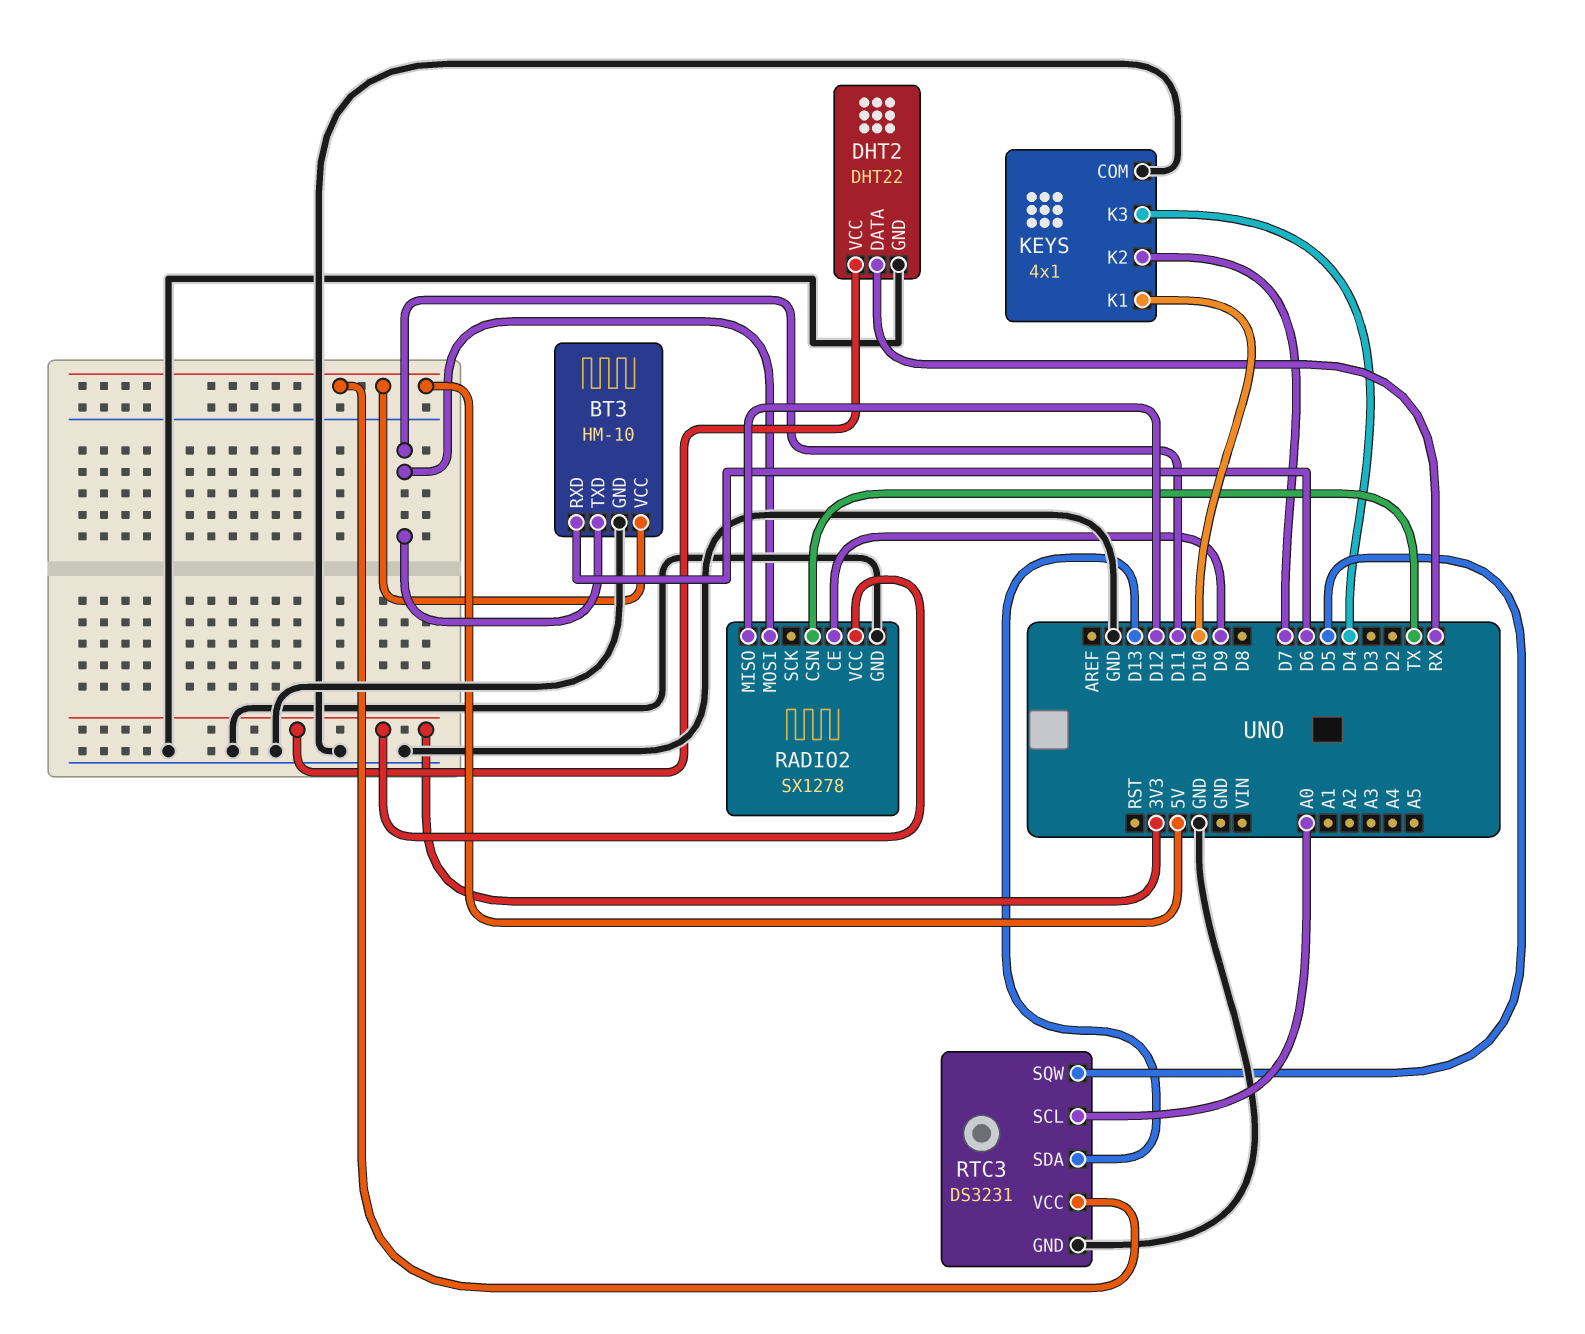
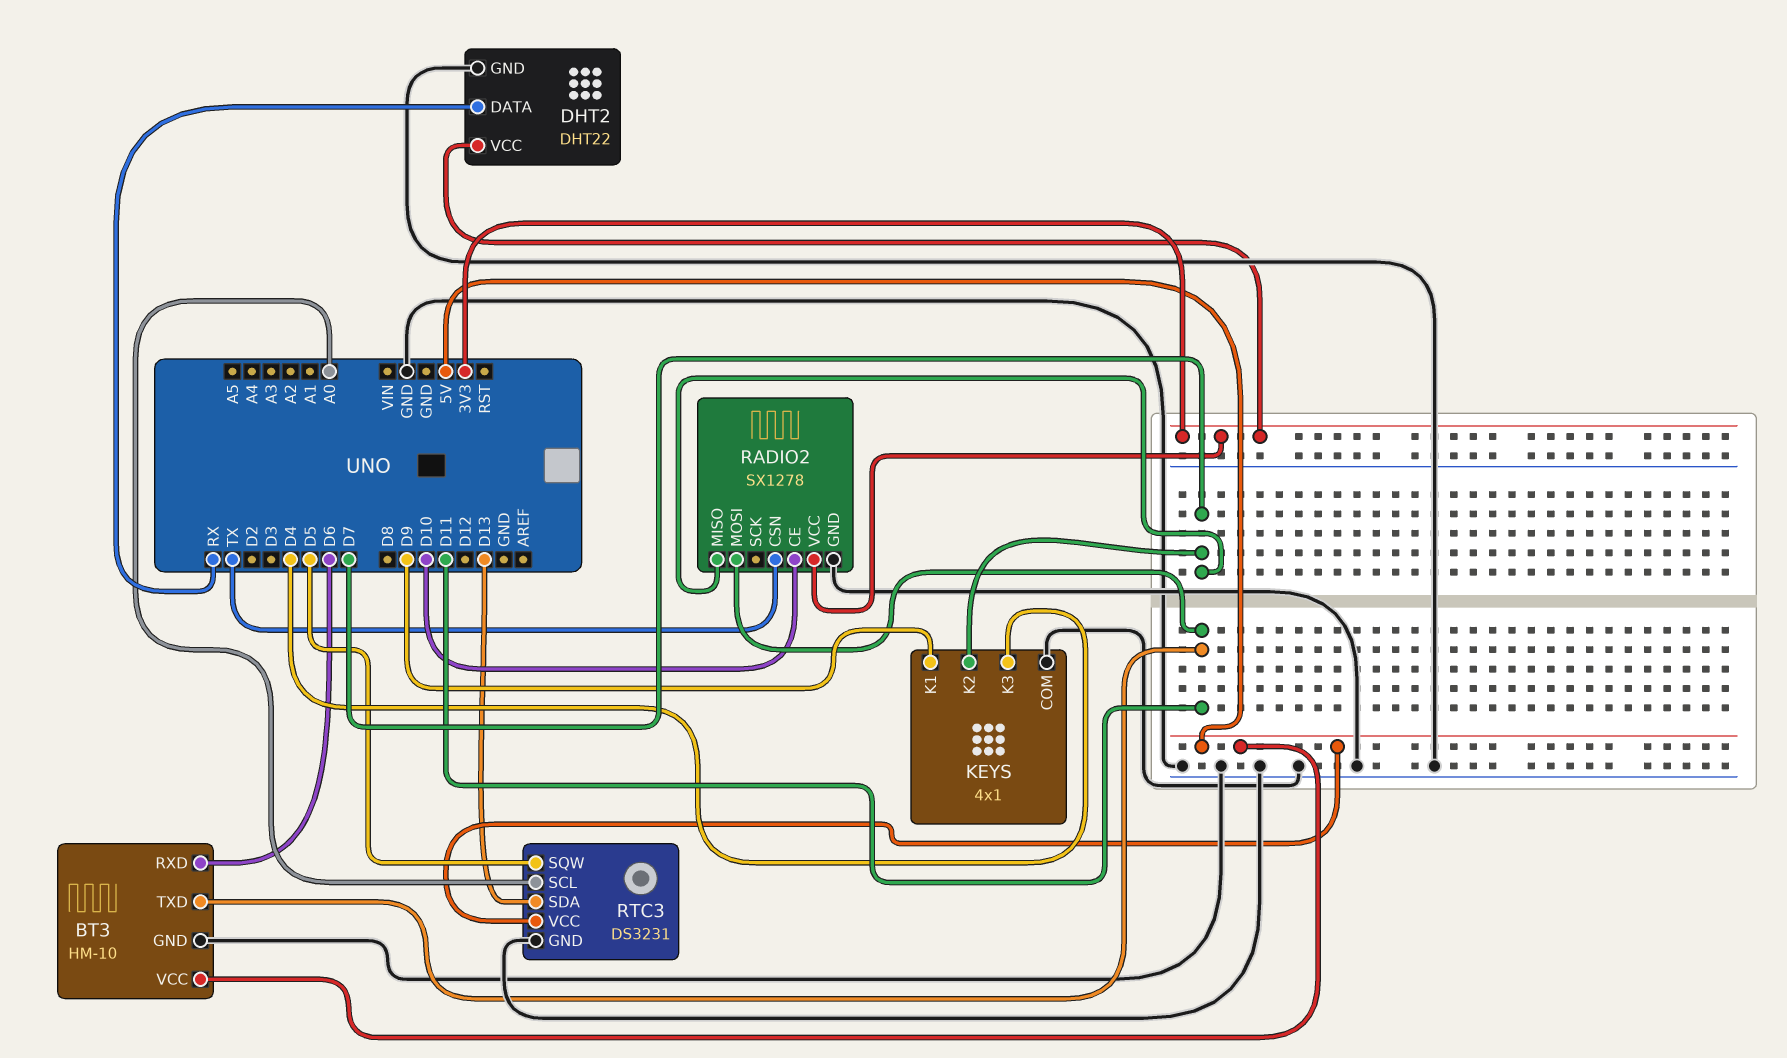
KEYS pin K1: D10 -> D9
RADIO2 pin CE: D9 -> D10
RADIO2 pin MISO: D12 -> D7

